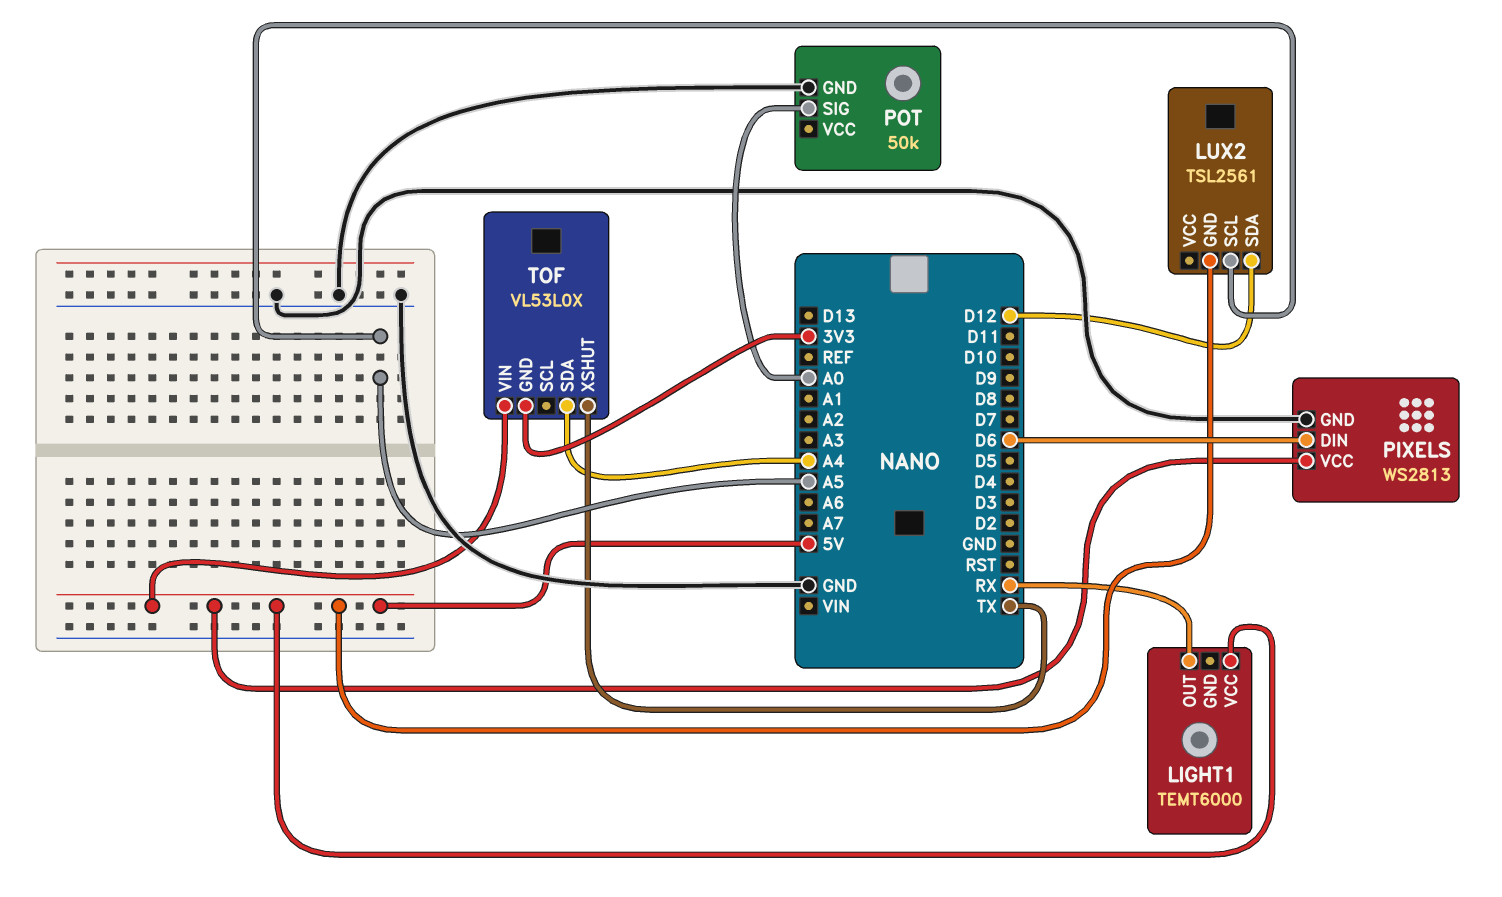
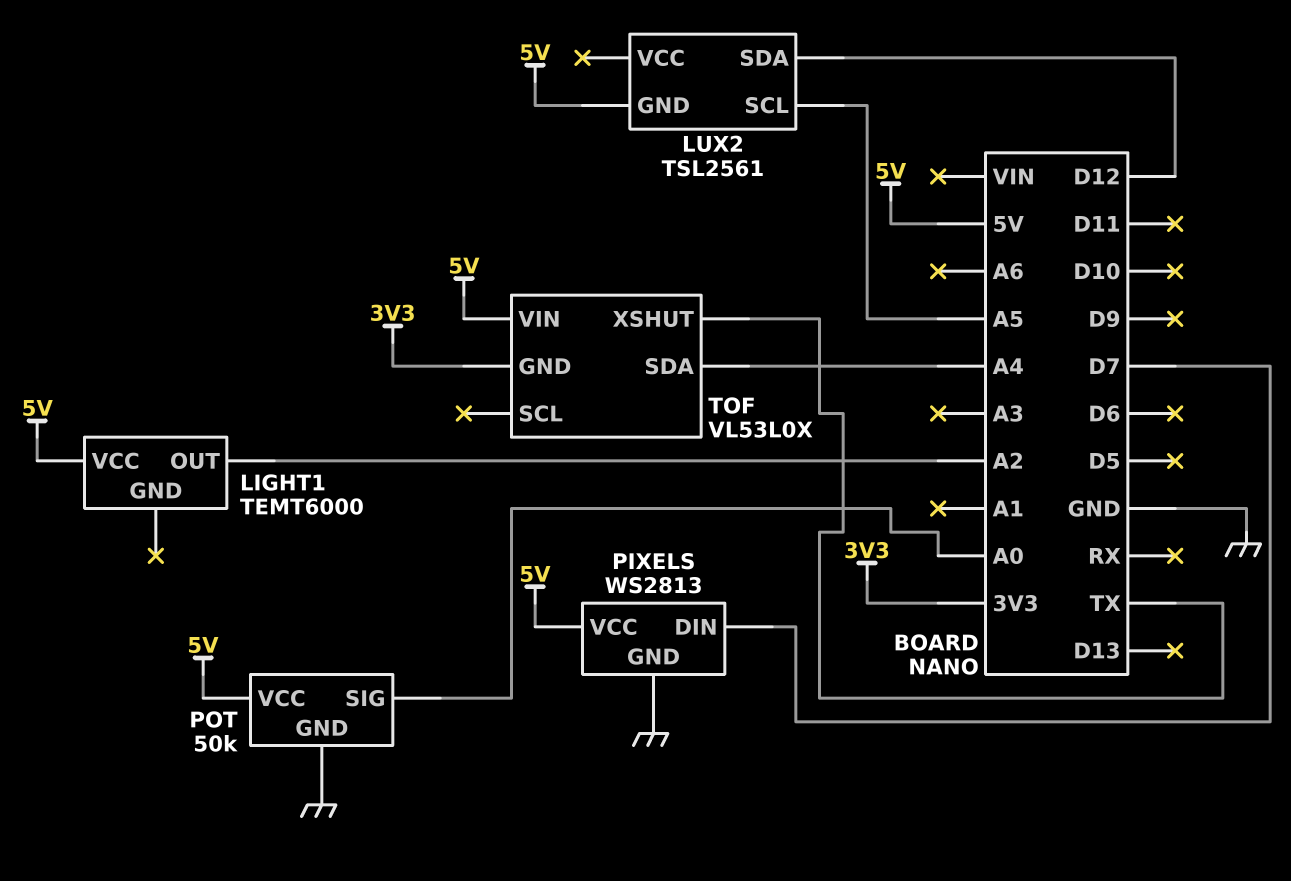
LIGHT1 pin OUT: RX -> A2
PIXELS pin DIN: D6 -> D7
POT pin VCC: none -> 5V

